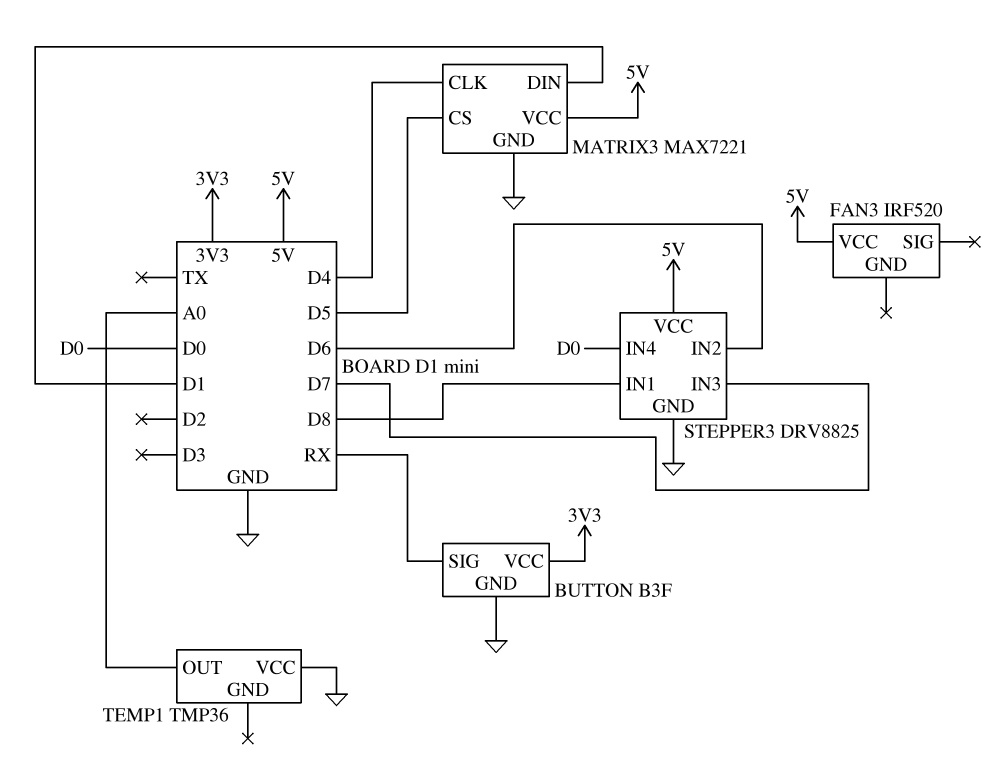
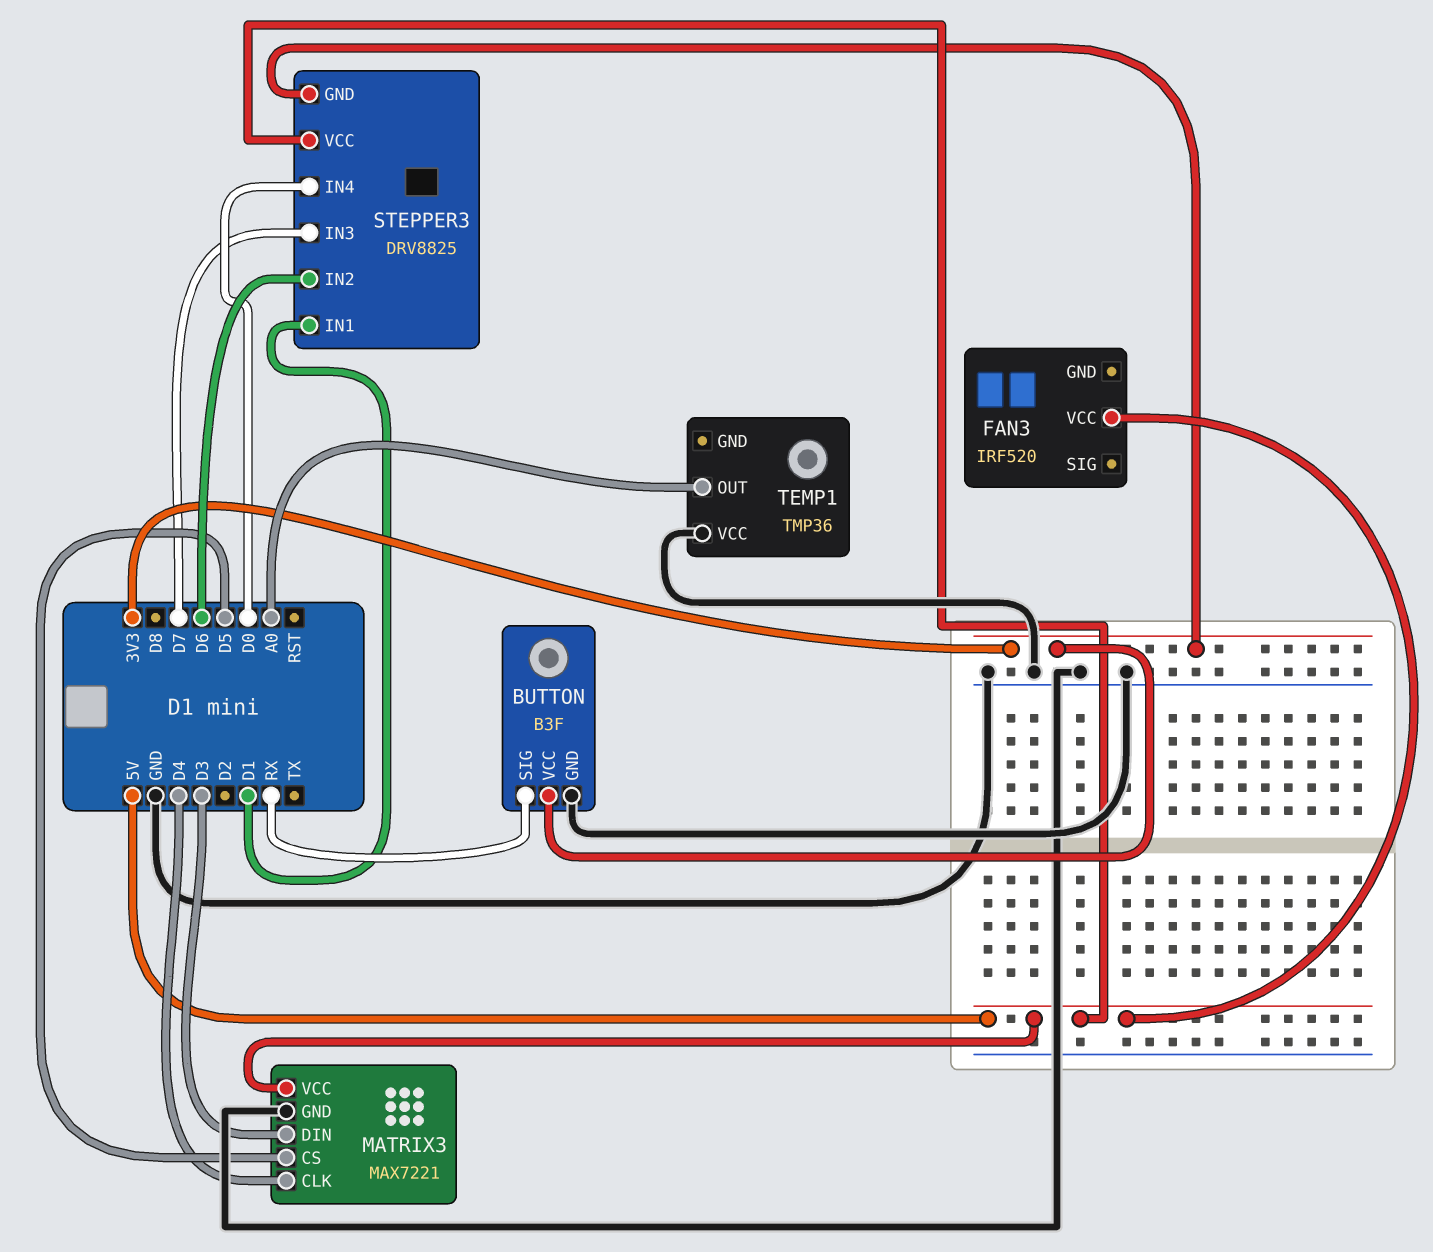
MATRIX3 pin DIN: D1 -> D3
STEPPER3 pin GND: GND -> 3V3
STEPPER3 pin IN1: D8 -> D1

